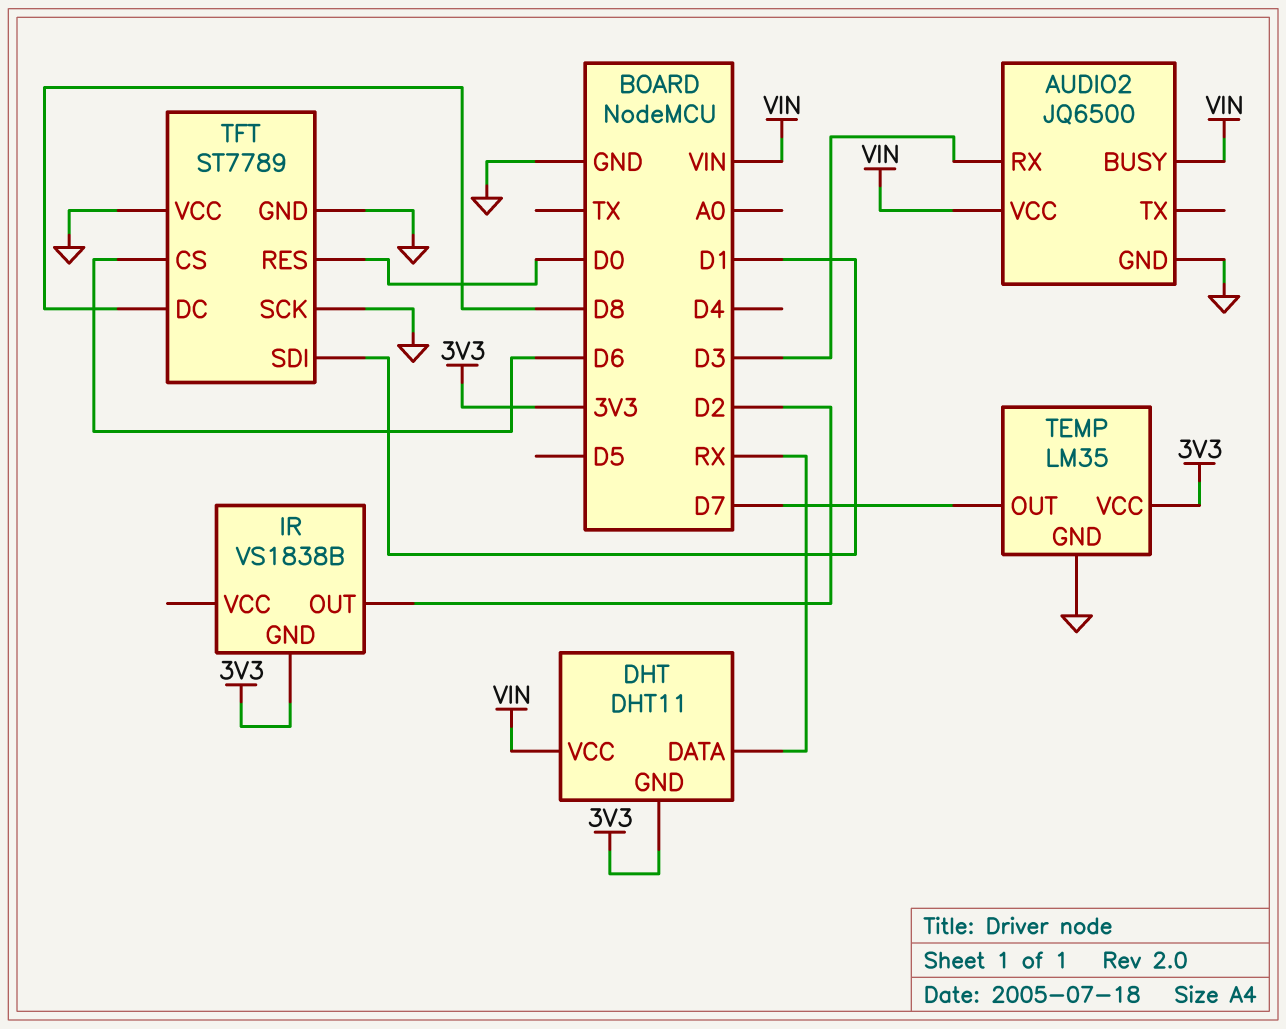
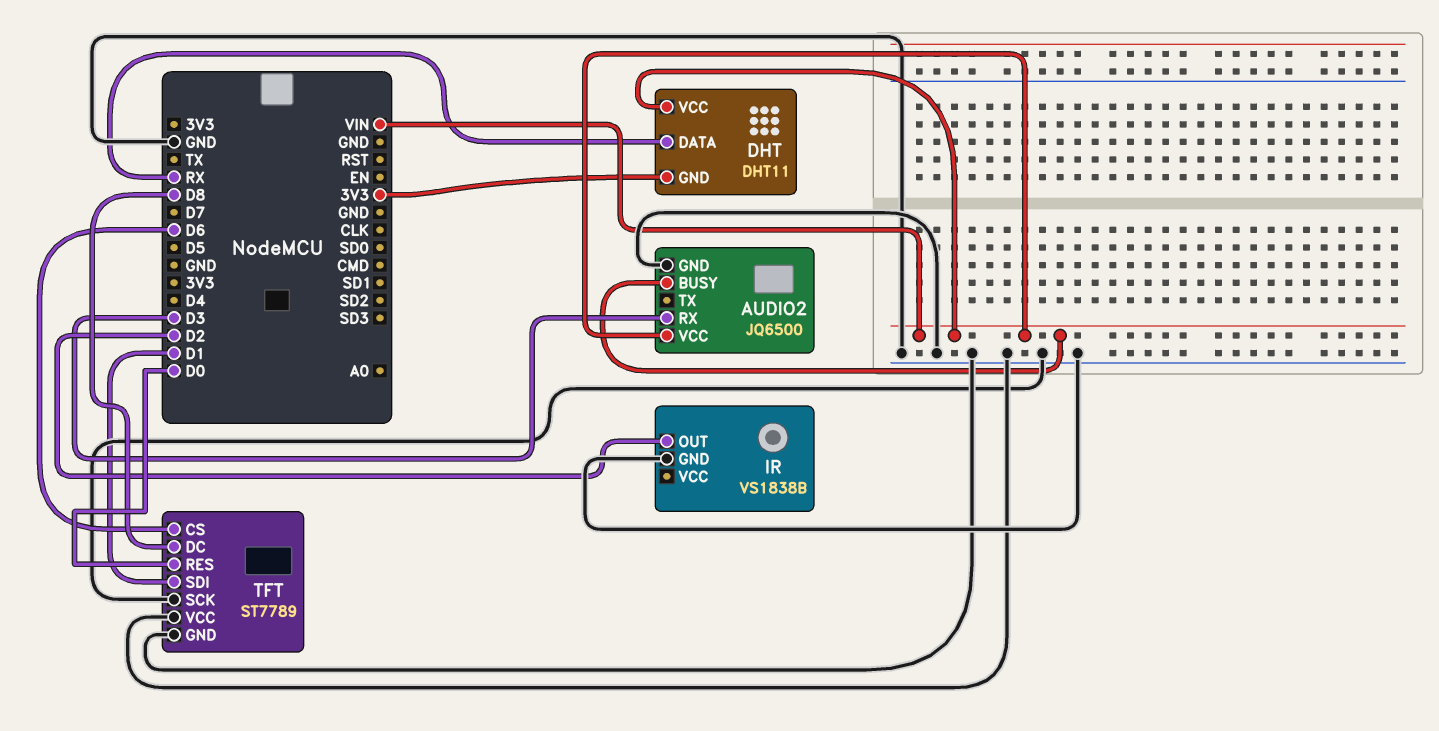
IR pin GND: 3V3 -> GND
TEMP: LM35 -> none
TEMP pin GND: GND -> none
TEMP pin OUT: D7 -> none
TEMP pin VCC: 3V3 -> none

